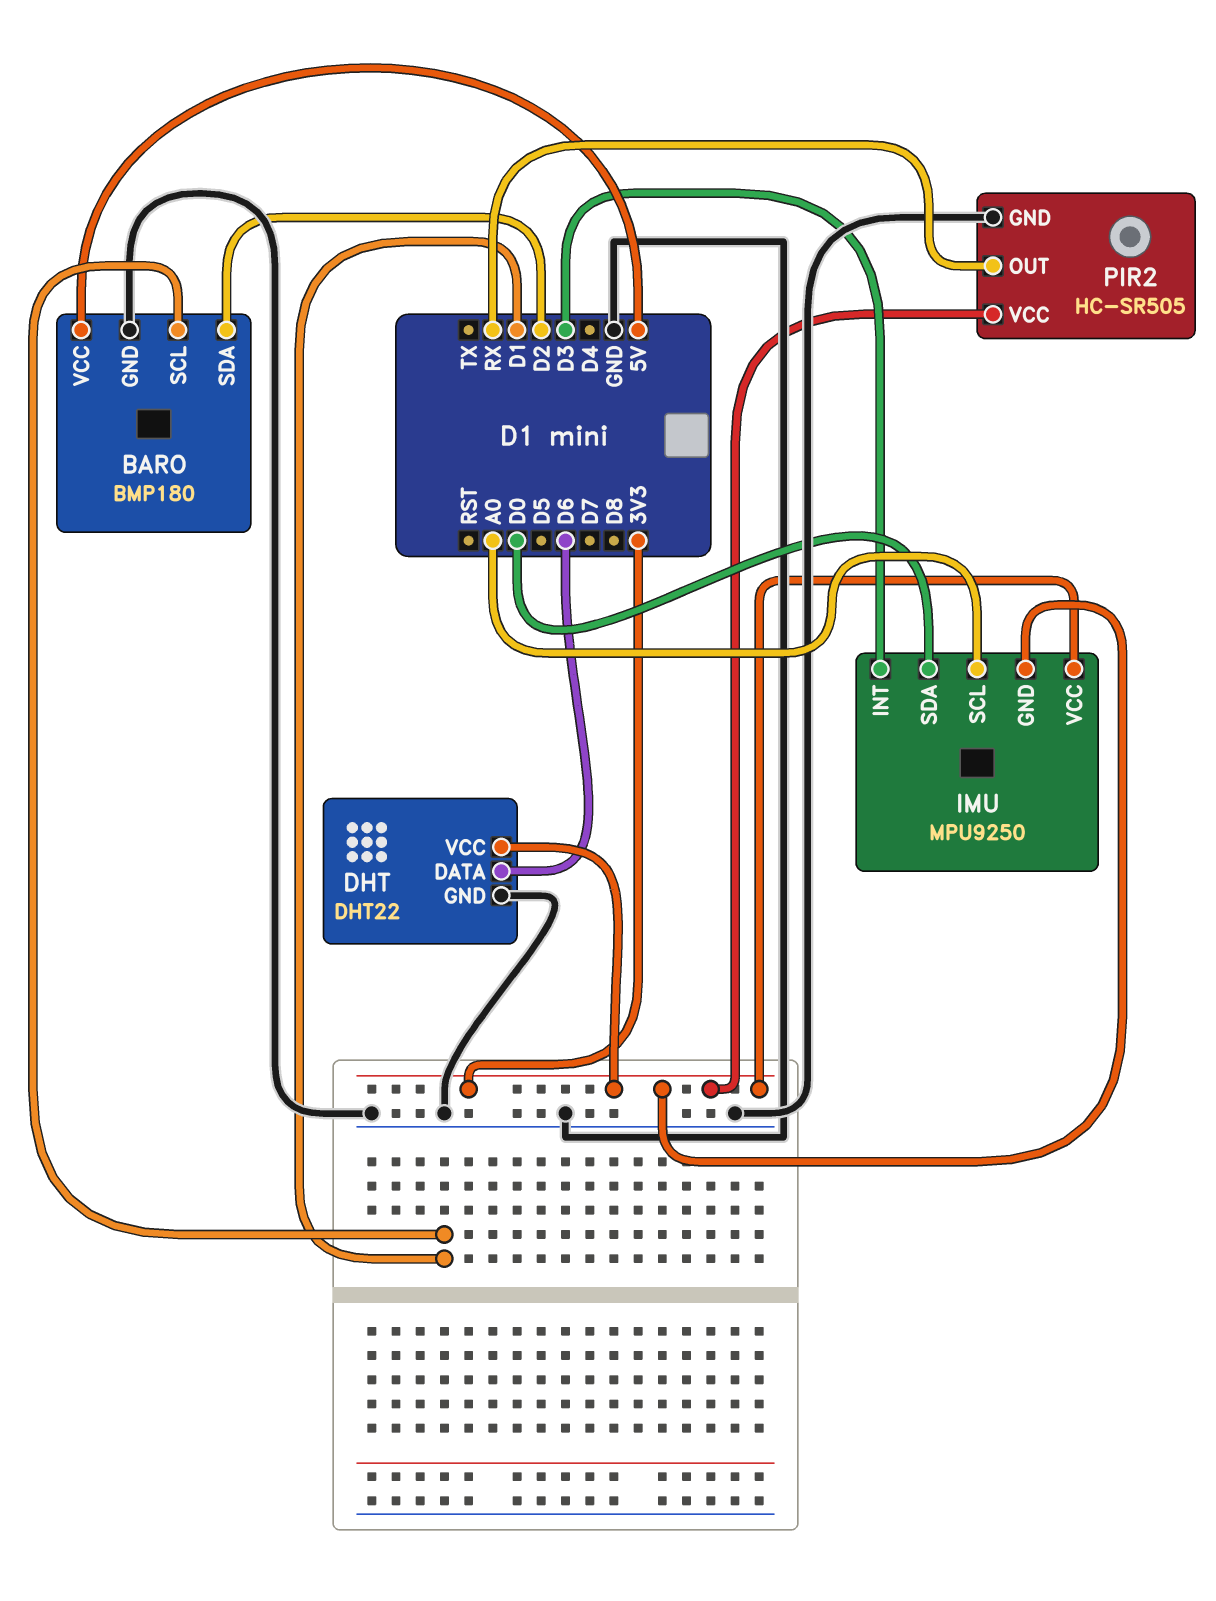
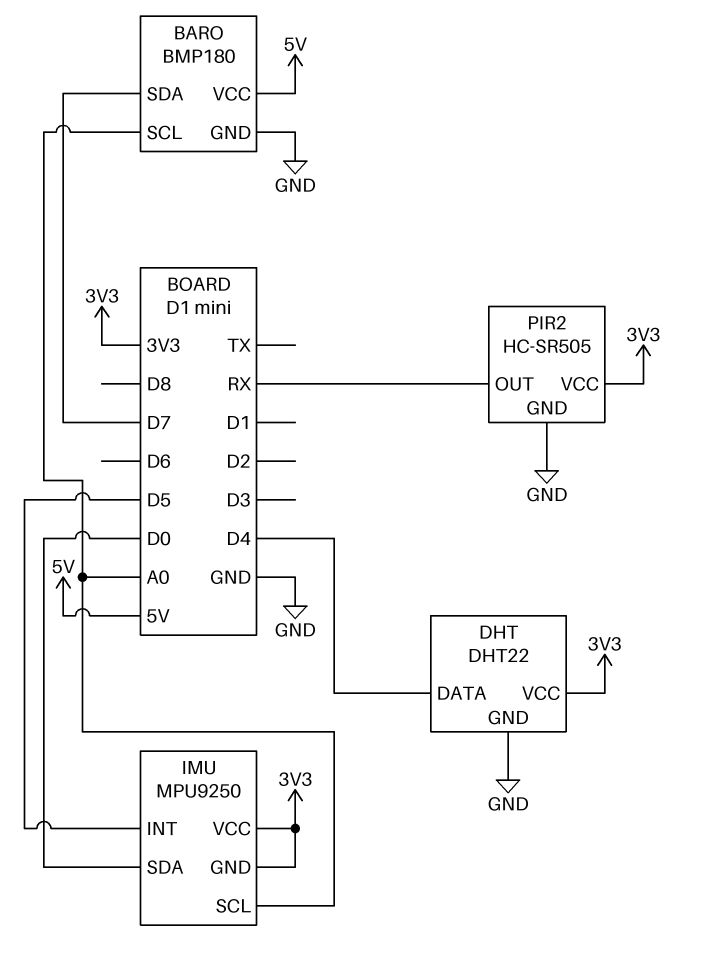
BARO pin SCL: D1 -> A0
BARO pin SDA: D2 -> D7
DHT pin DATA: D6 -> D4
IMU pin INT: D3 -> D5

